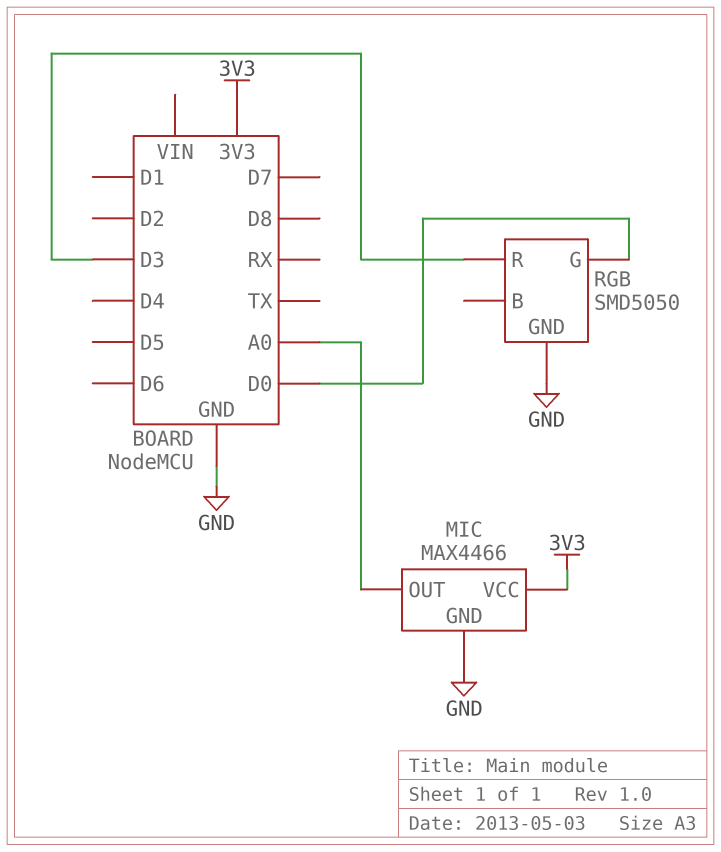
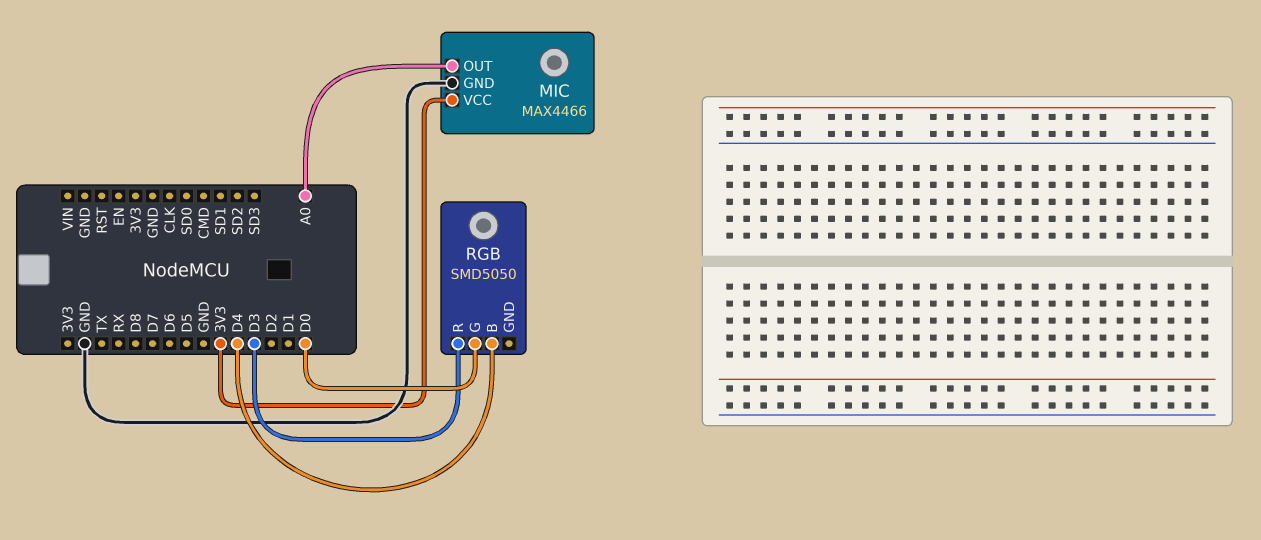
RGB pin B: none -> D4
RGB pin GND: GND -> none

